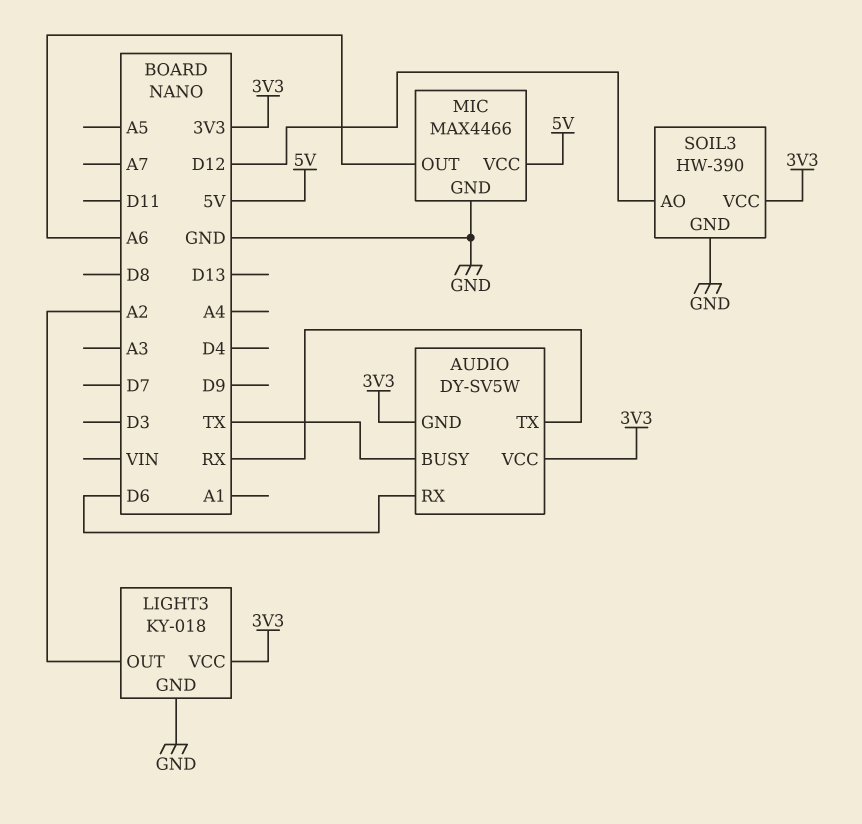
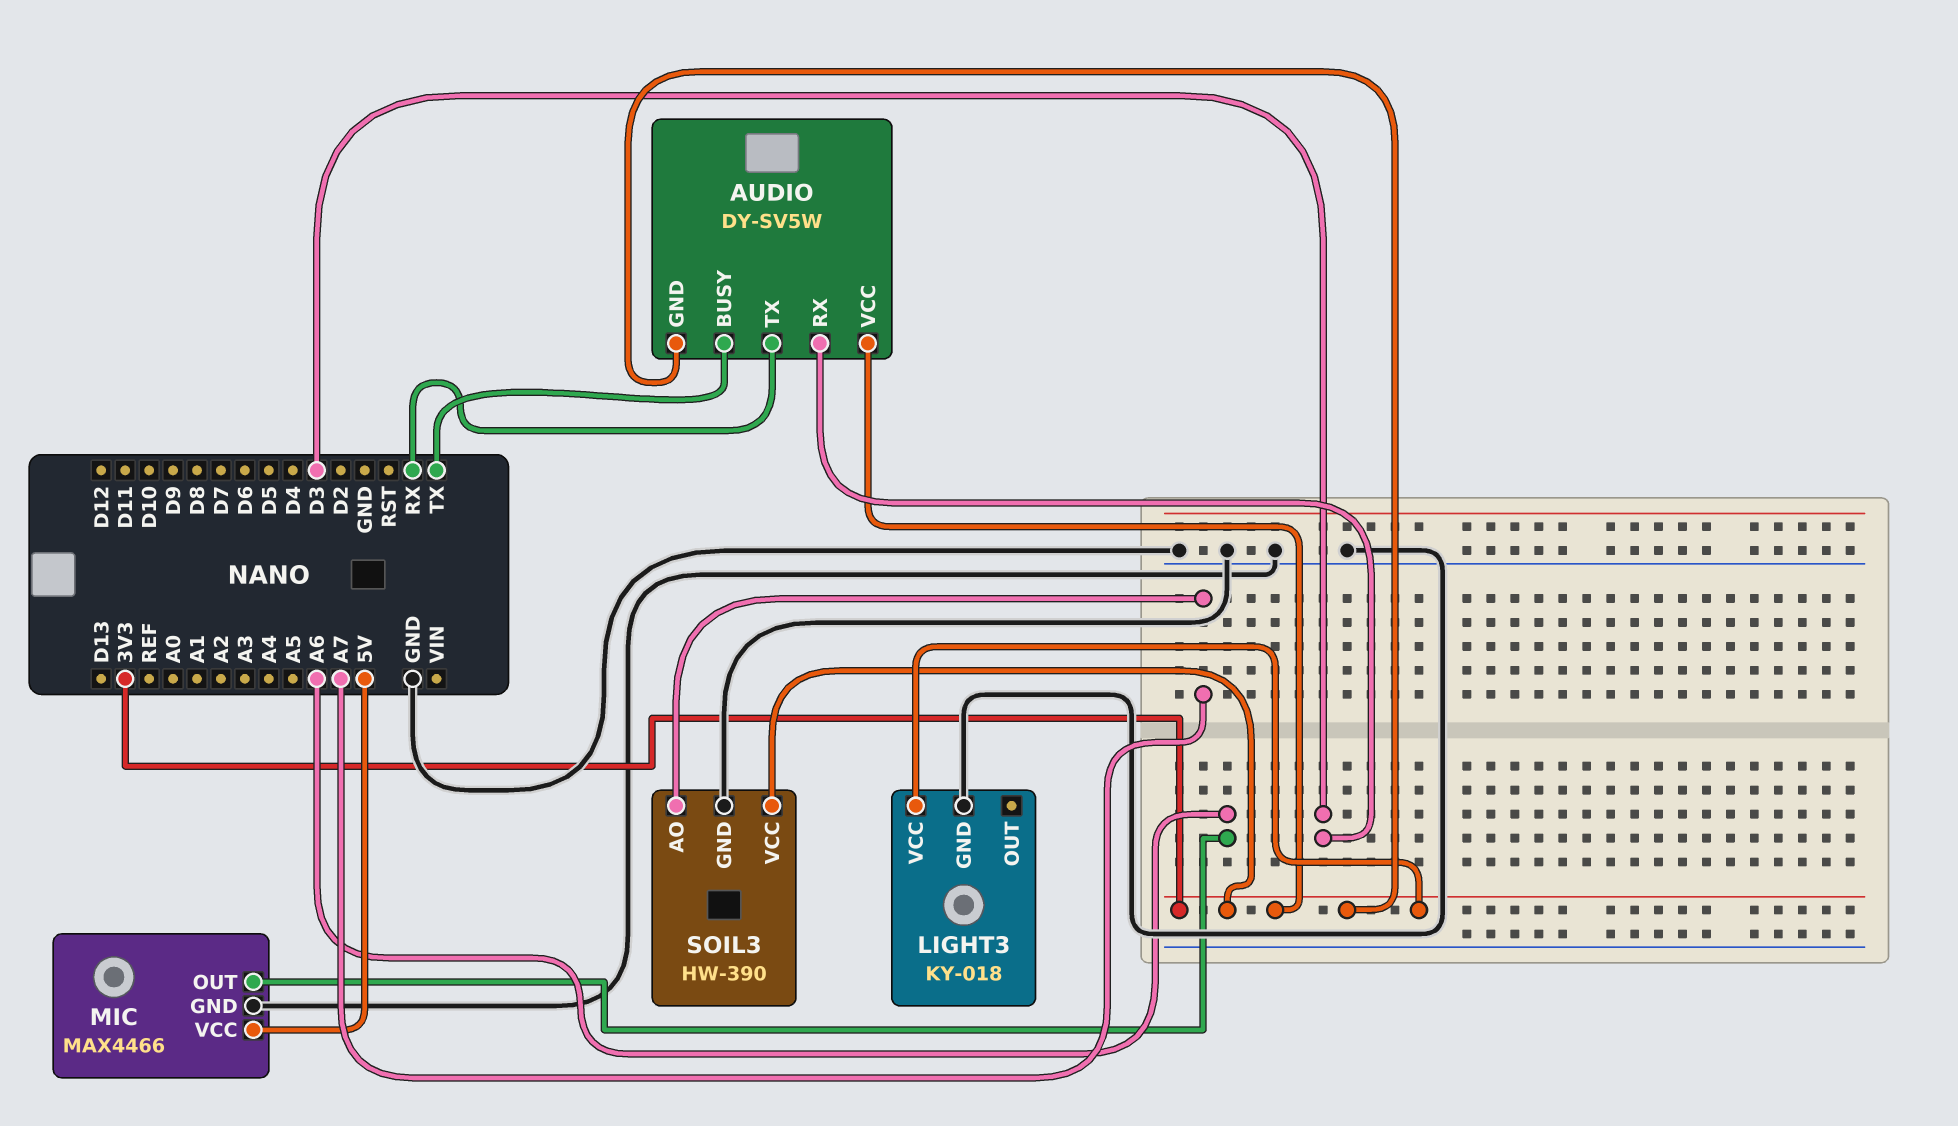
AUDIO pin RX: D6 -> D3
LIGHT3 pin OUT: A2 -> none
SOIL3 pin AO: D12 -> A7

